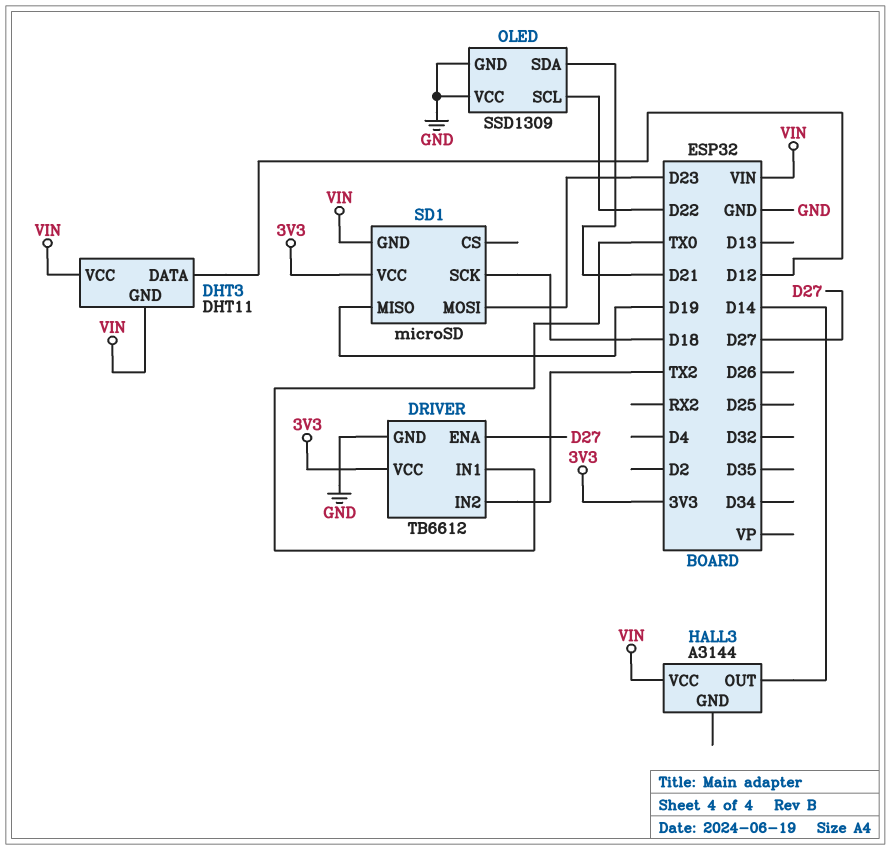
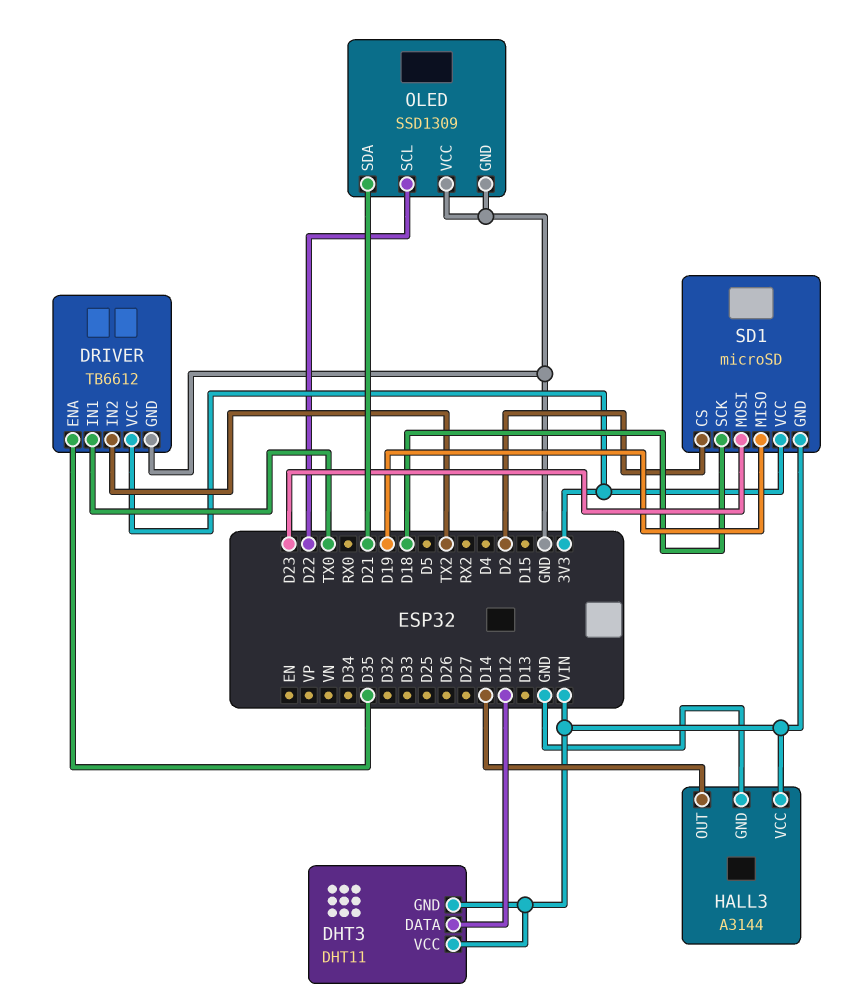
DRIVER pin ENA: D27 -> D35
HALL3 pin GND: none -> GND
SD1 pin CS: none -> D2

